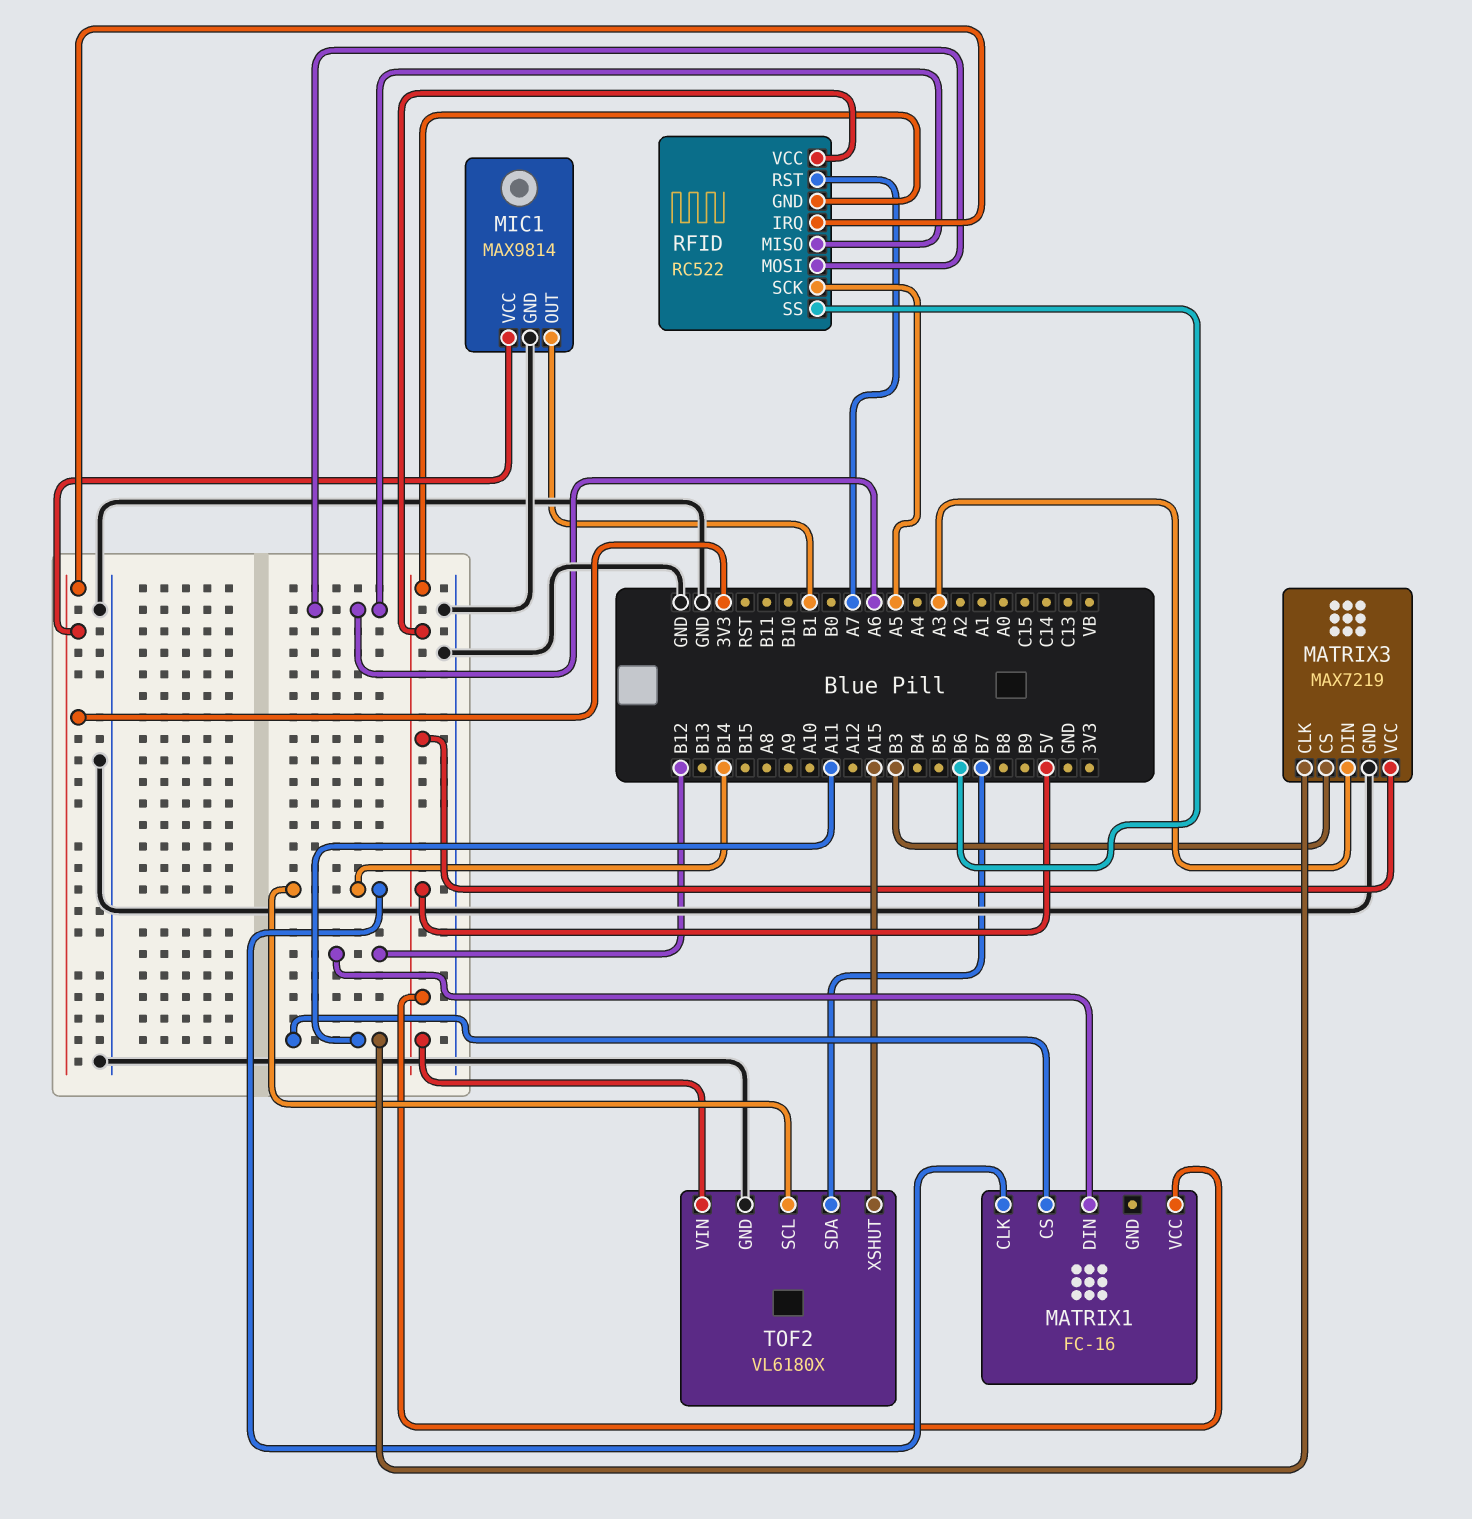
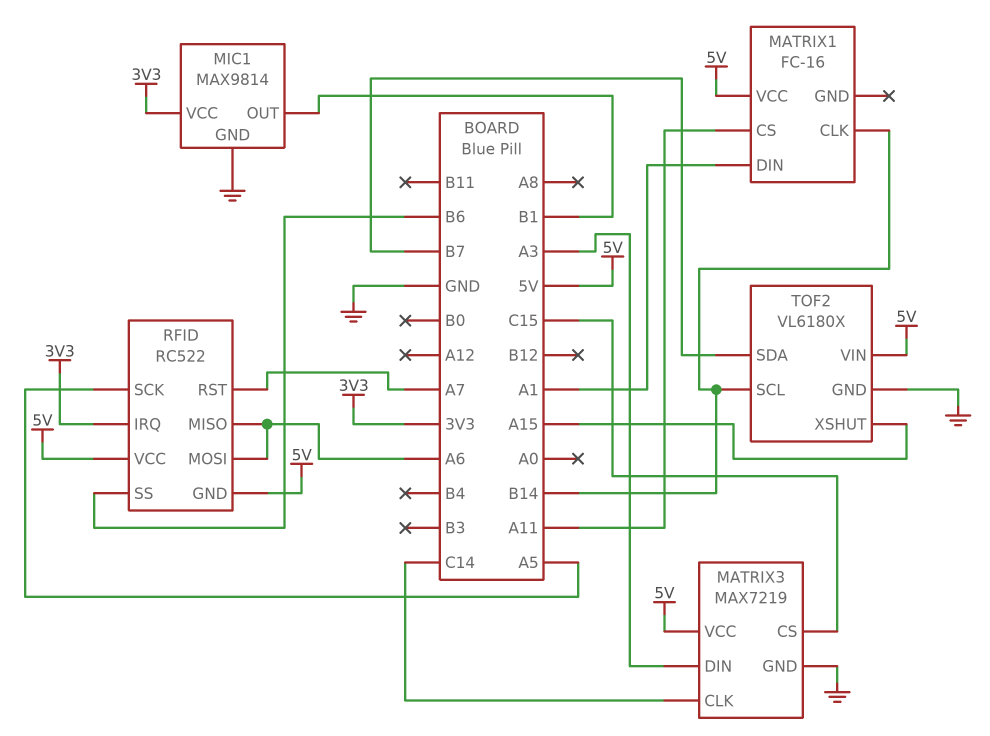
MATRIX1 pin DIN: B12 -> A1
MATRIX3 pin CLK: A11 -> C14
MATRIX3 pin CS: B3 -> C15

